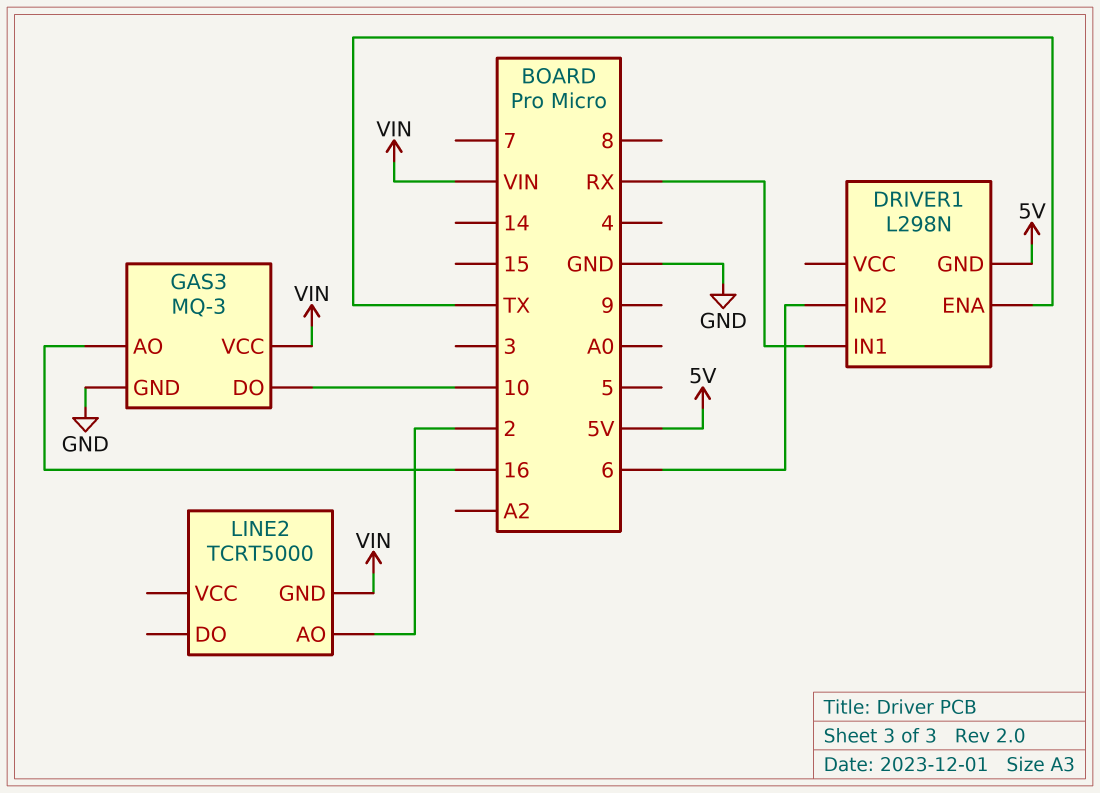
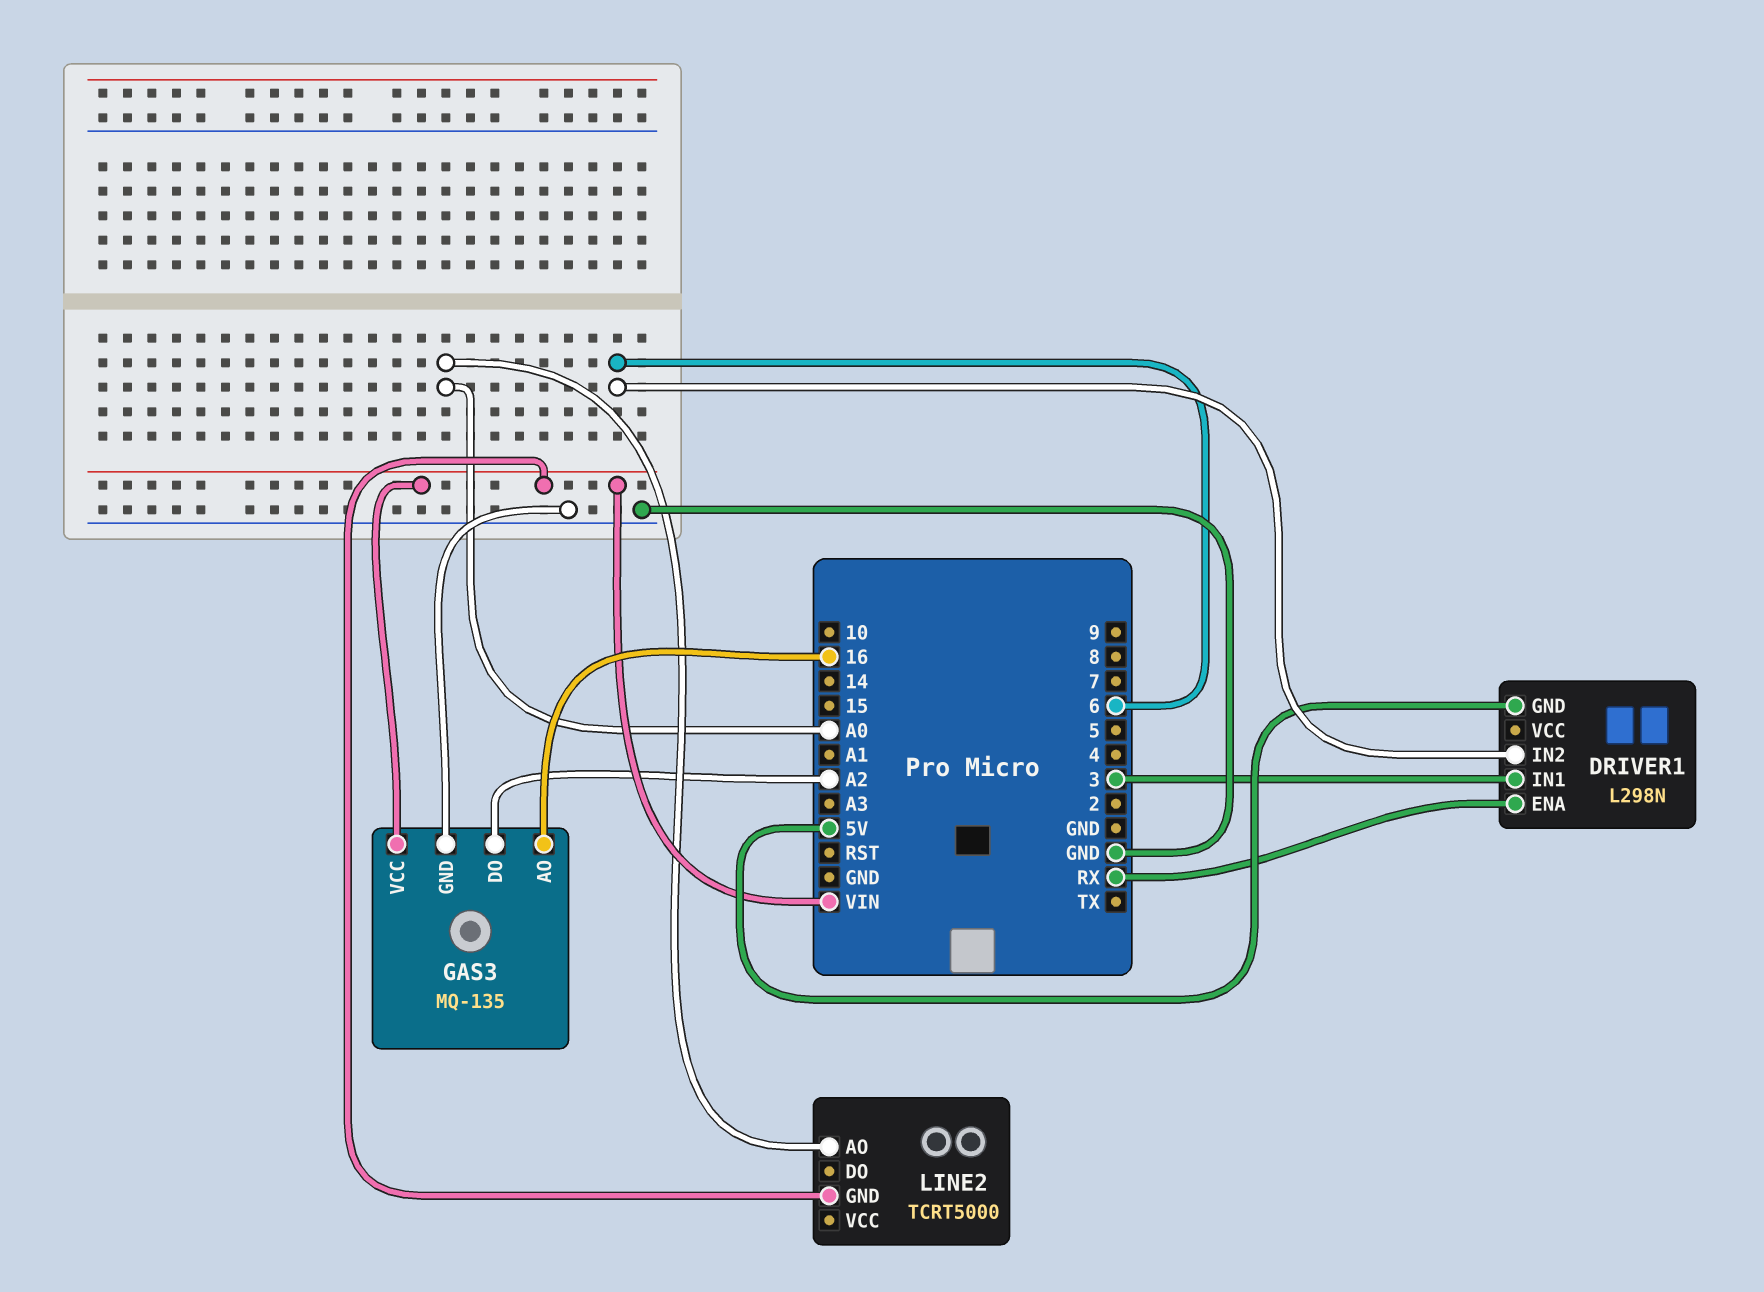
DRIVER1 pin ENA: TX -> RX
DRIVER1 pin IN1: RX -> 3
GAS3: MQ-3 -> MQ-135
GAS3 pin DO: 10 -> A2
LINE2 pin AO: 2 -> A0

